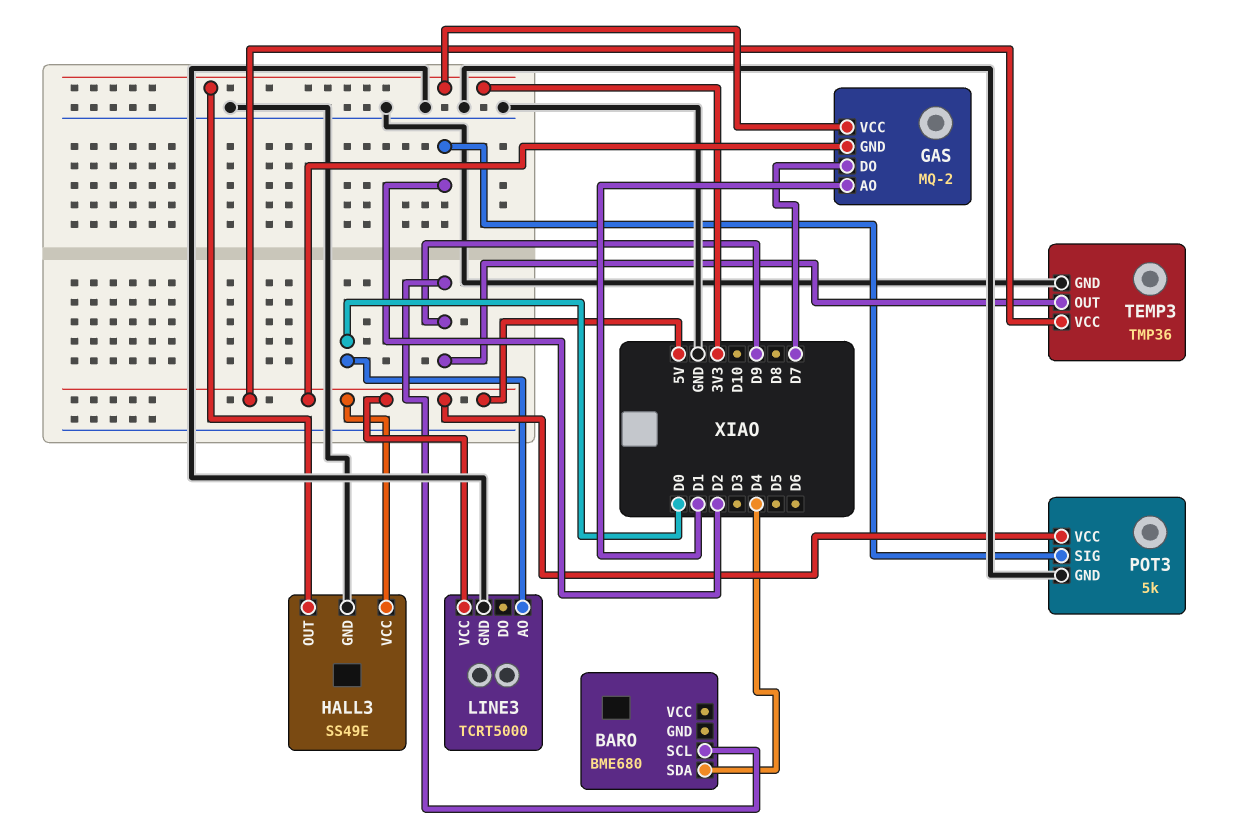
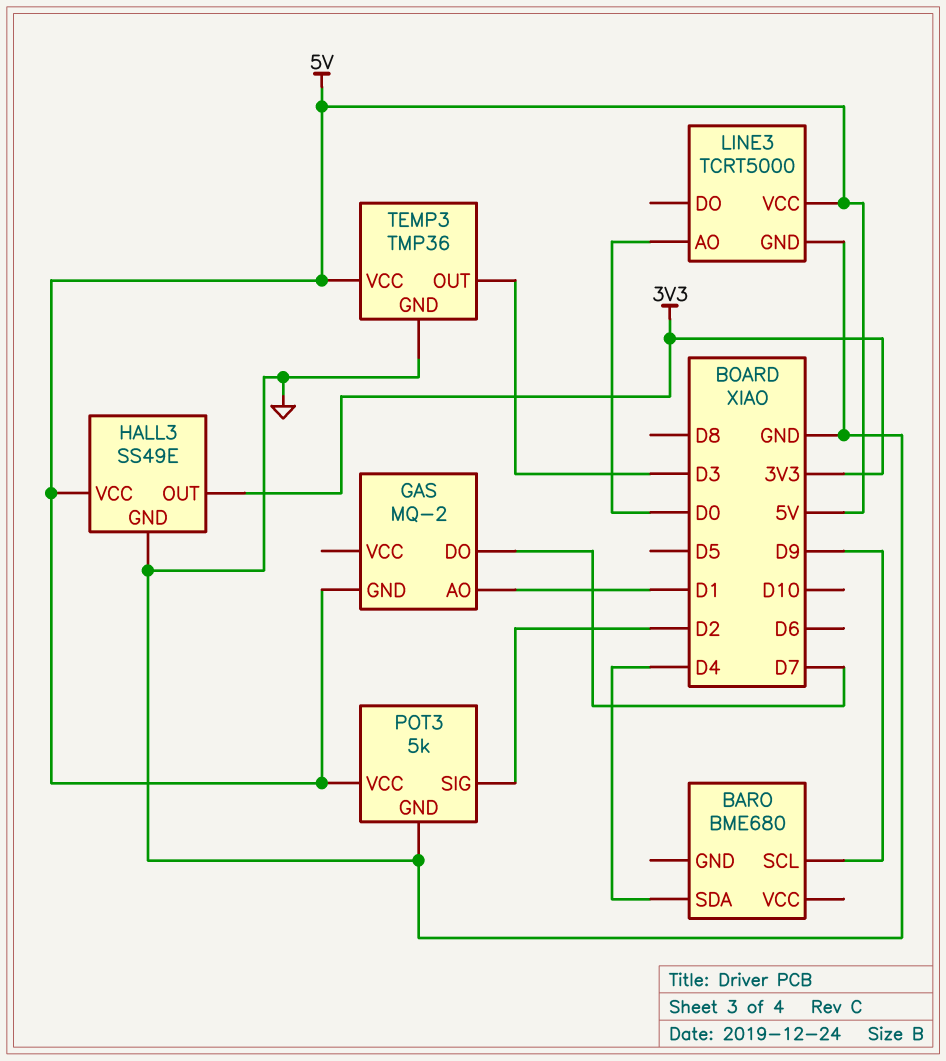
GAS pin VCC: 3V3 -> none
TEMP3 pin OUT: D9 -> D3

